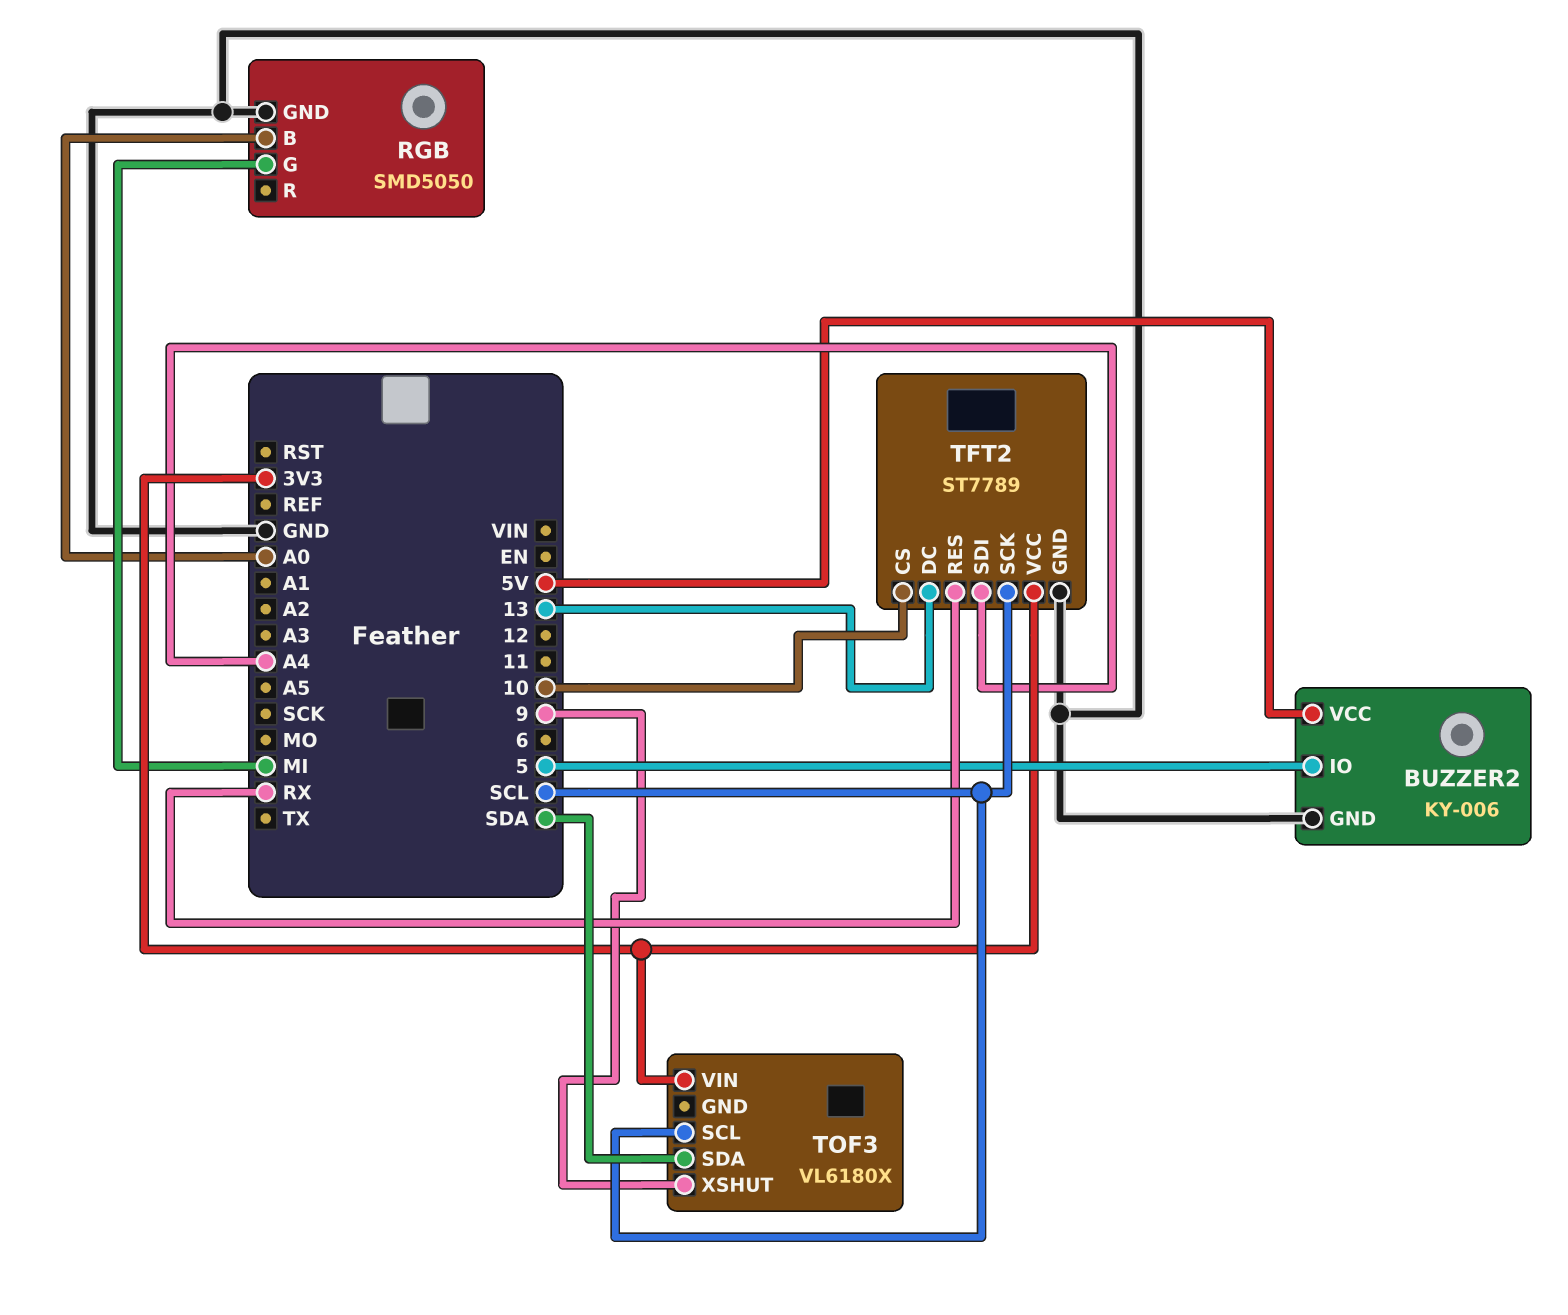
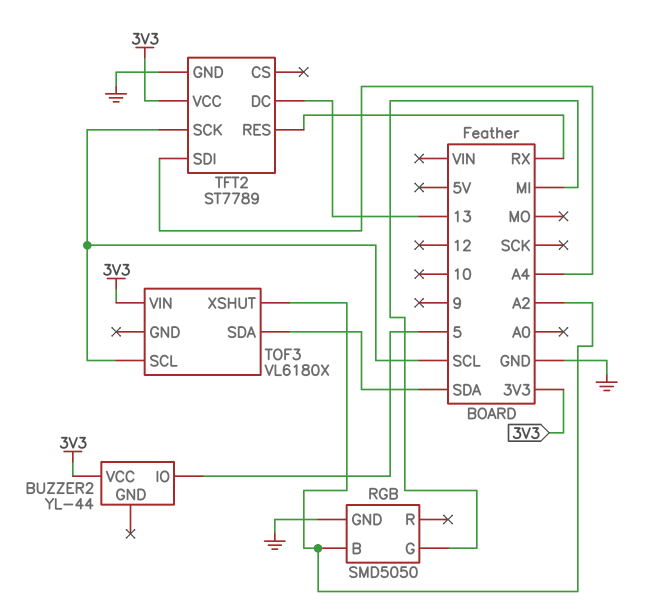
BUZZER2: KY-006 -> YL-44
BUZZER2 pin GND: GND -> none
BUZZER2 pin VCC: 5V -> 3V3
RGB pin B: A0 -> A2
TFT2 pin CS: 10 -> none
TOF3 pin XSHUT: 9 -> A2

